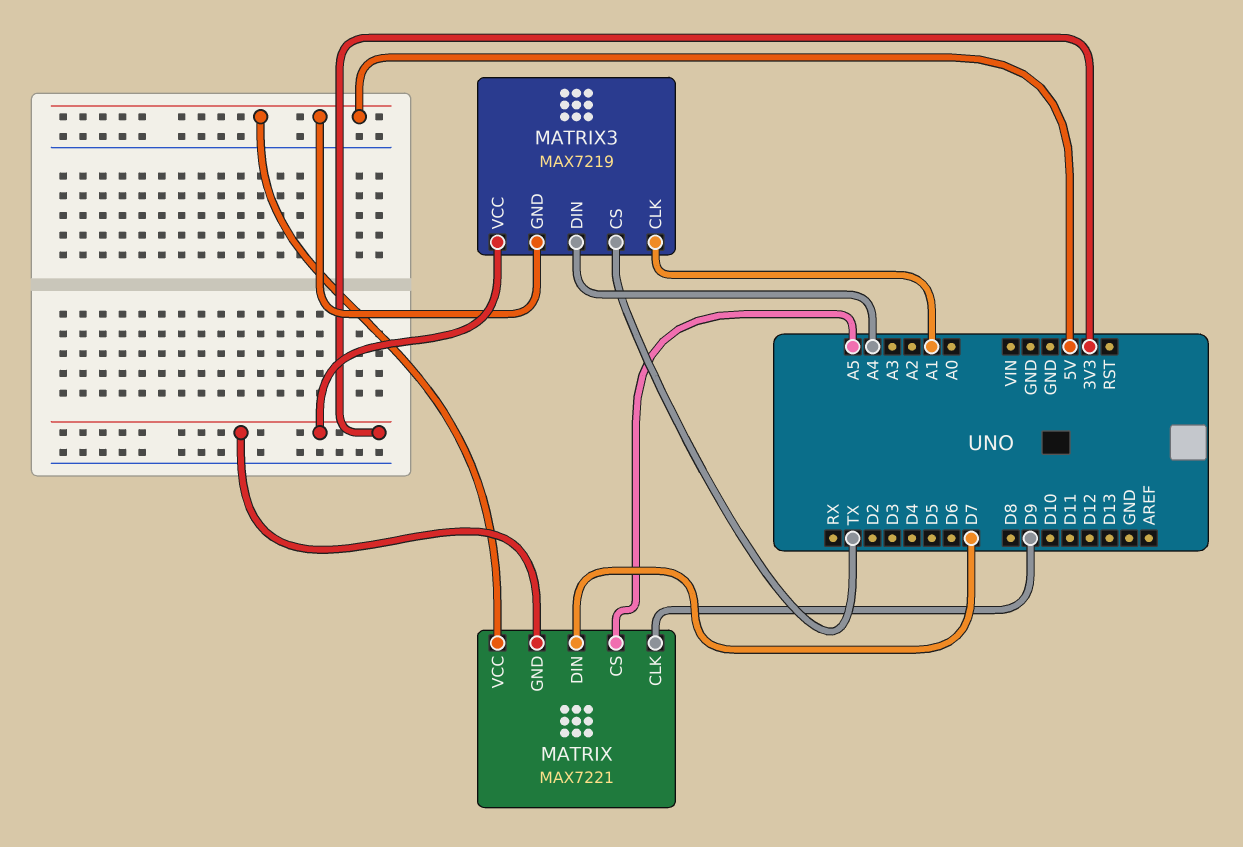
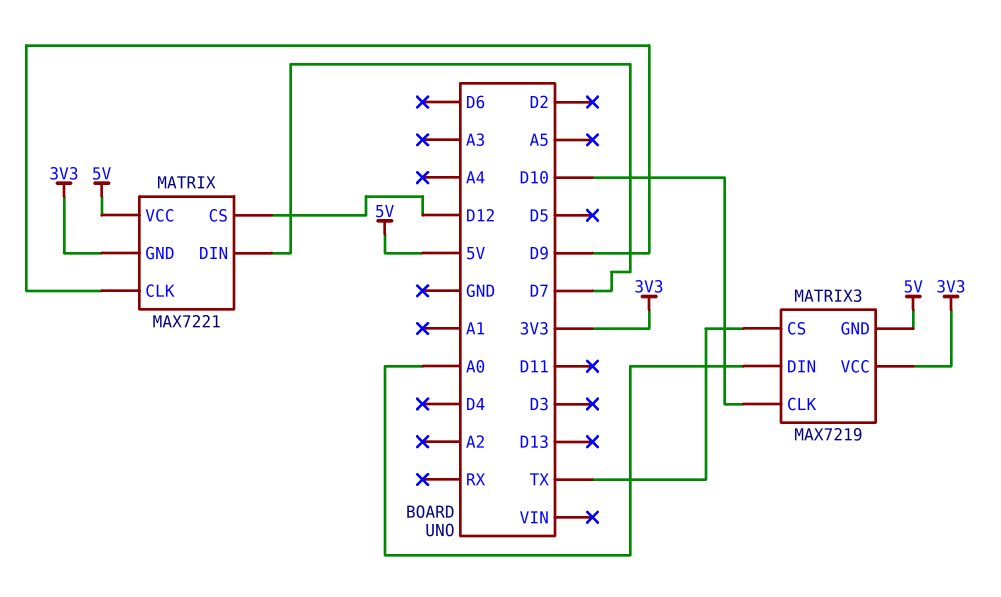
MATRIX pin CS: A5 -> D12
MATRIX3 pin CLK: A1 -> D10
MATRIX3 pin DIN: A4 -> A0

